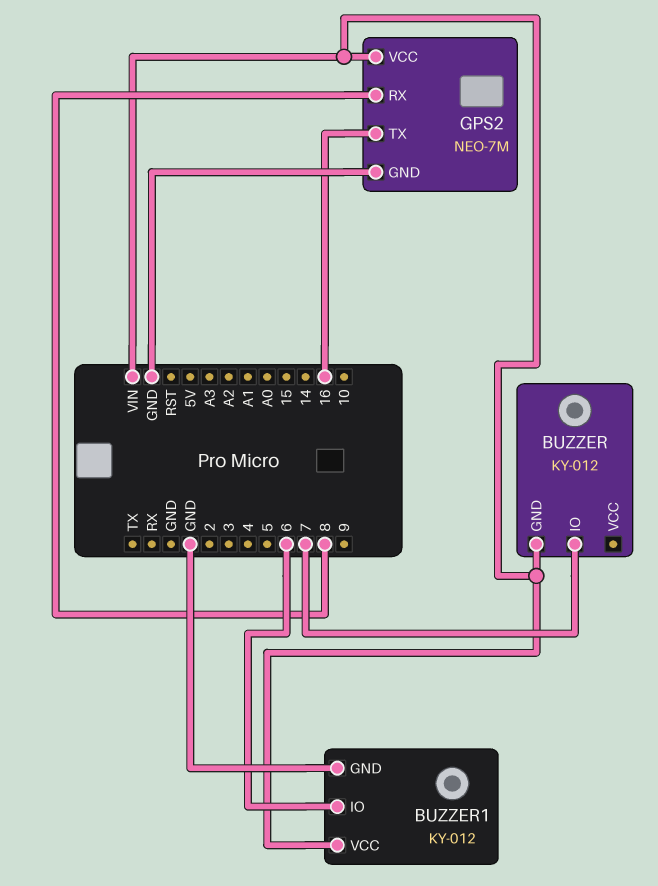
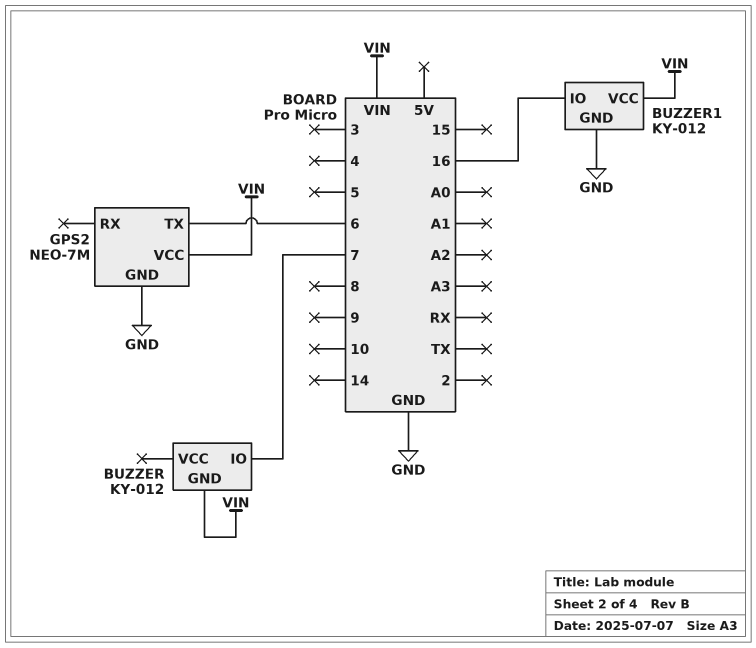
BUZZER1 pin IO: 6 -> 16
GPS2 pin RX: 8 -> none
GPS2 pin TX: 16 -> 6

